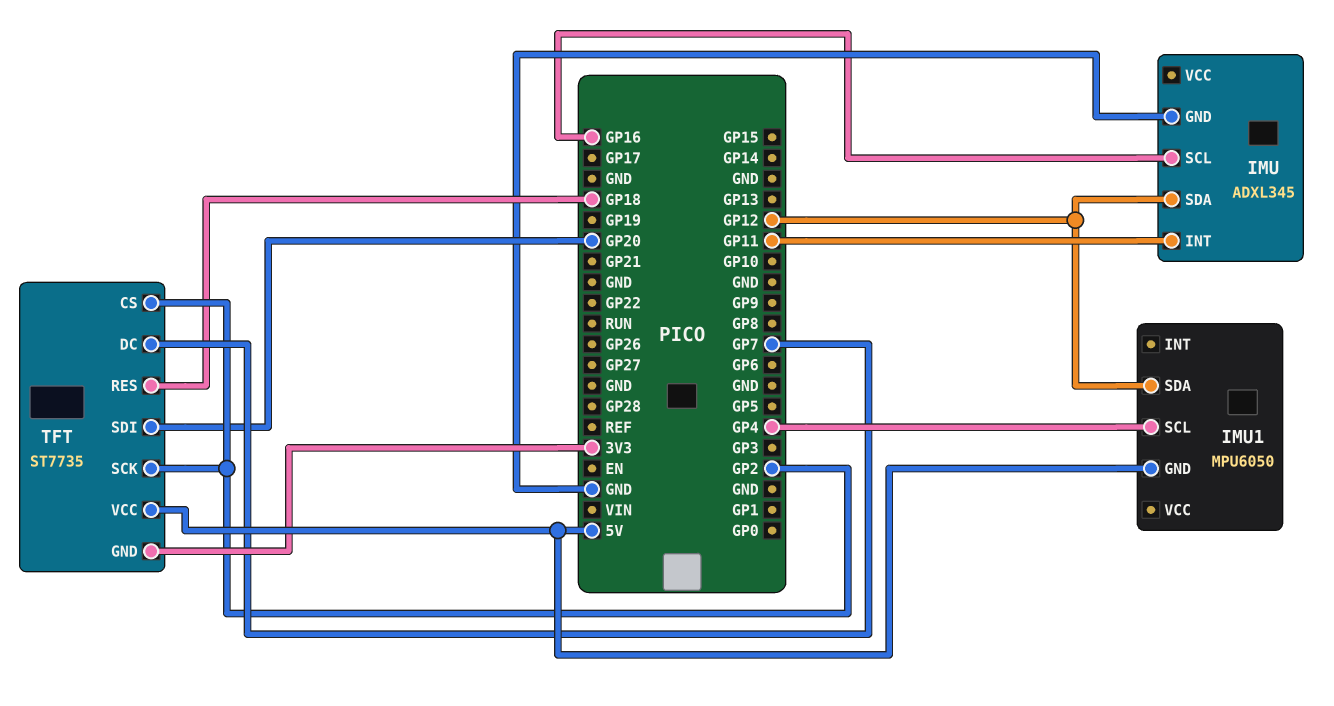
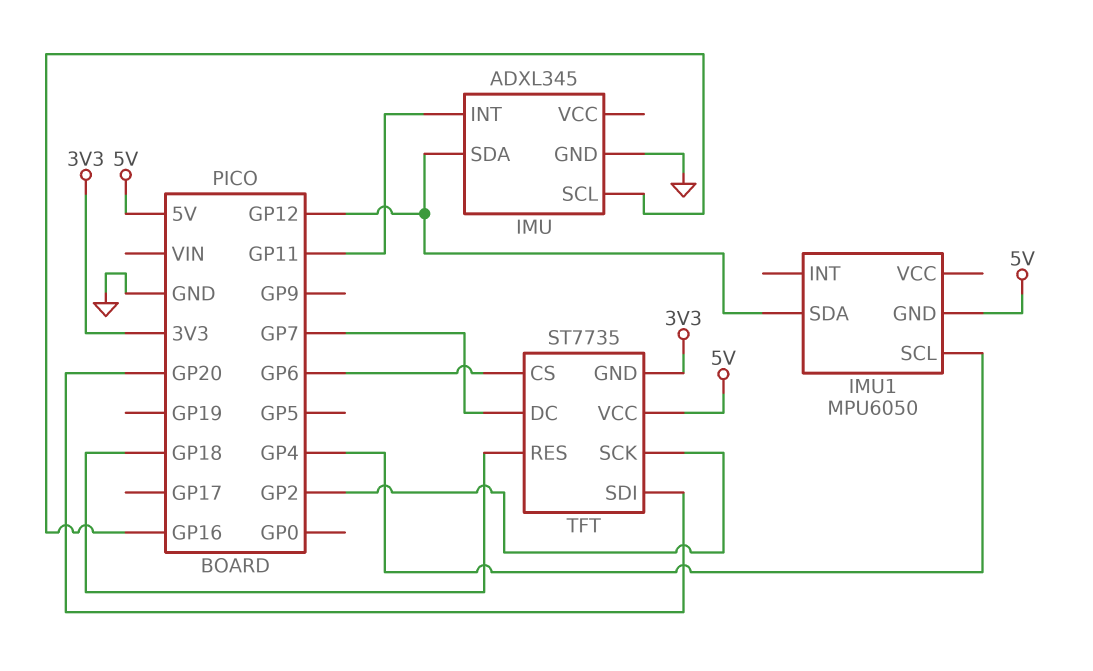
TFT pin CS: GP2 -> GP6

